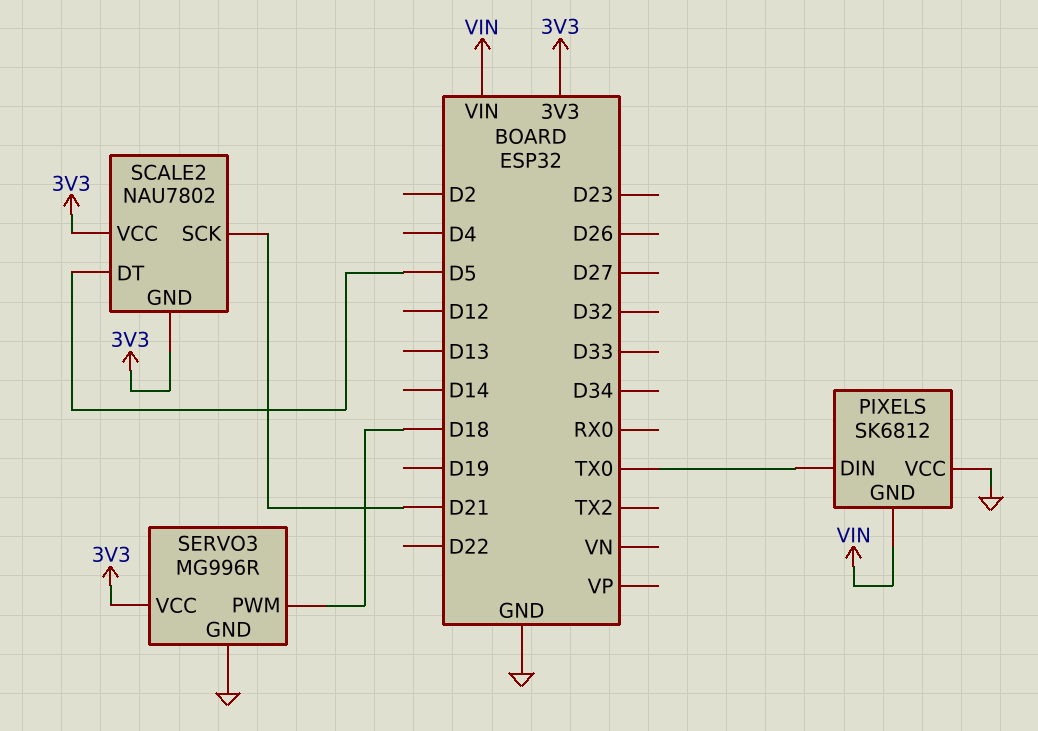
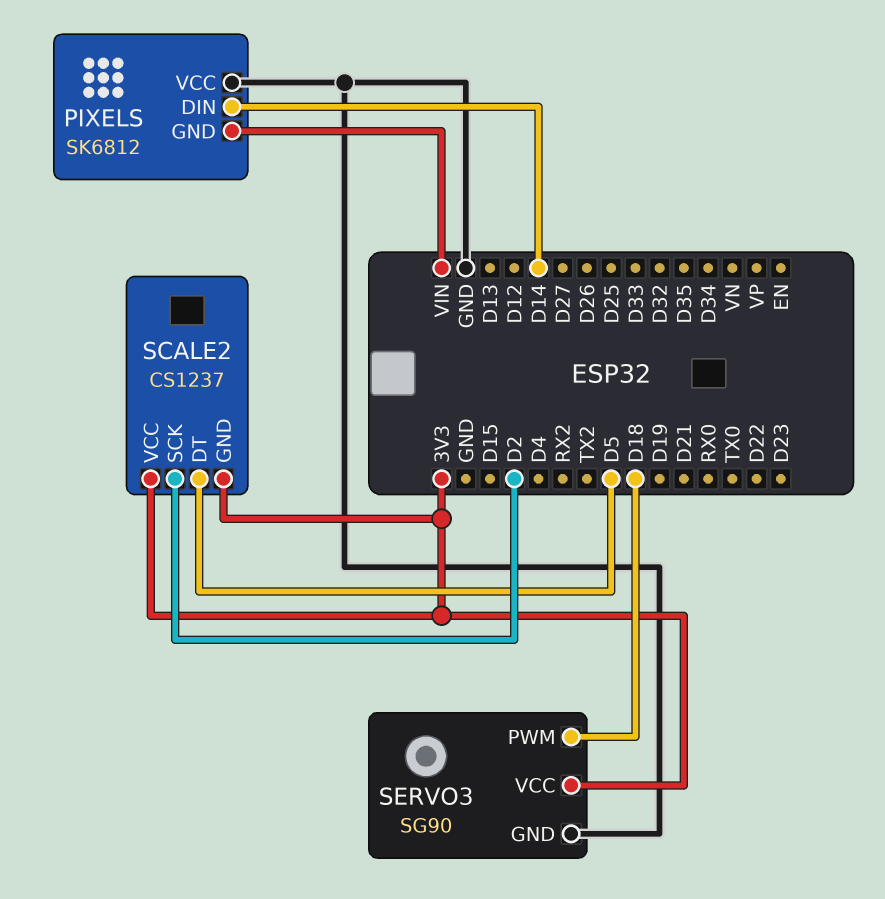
PIXELS pin DIN: TX0 -> D14
SCALE2: NAU7802 -> CS1237
SCALE2 pin SCK: D21 -> D2
SERVO3: MG996R -> SG90

